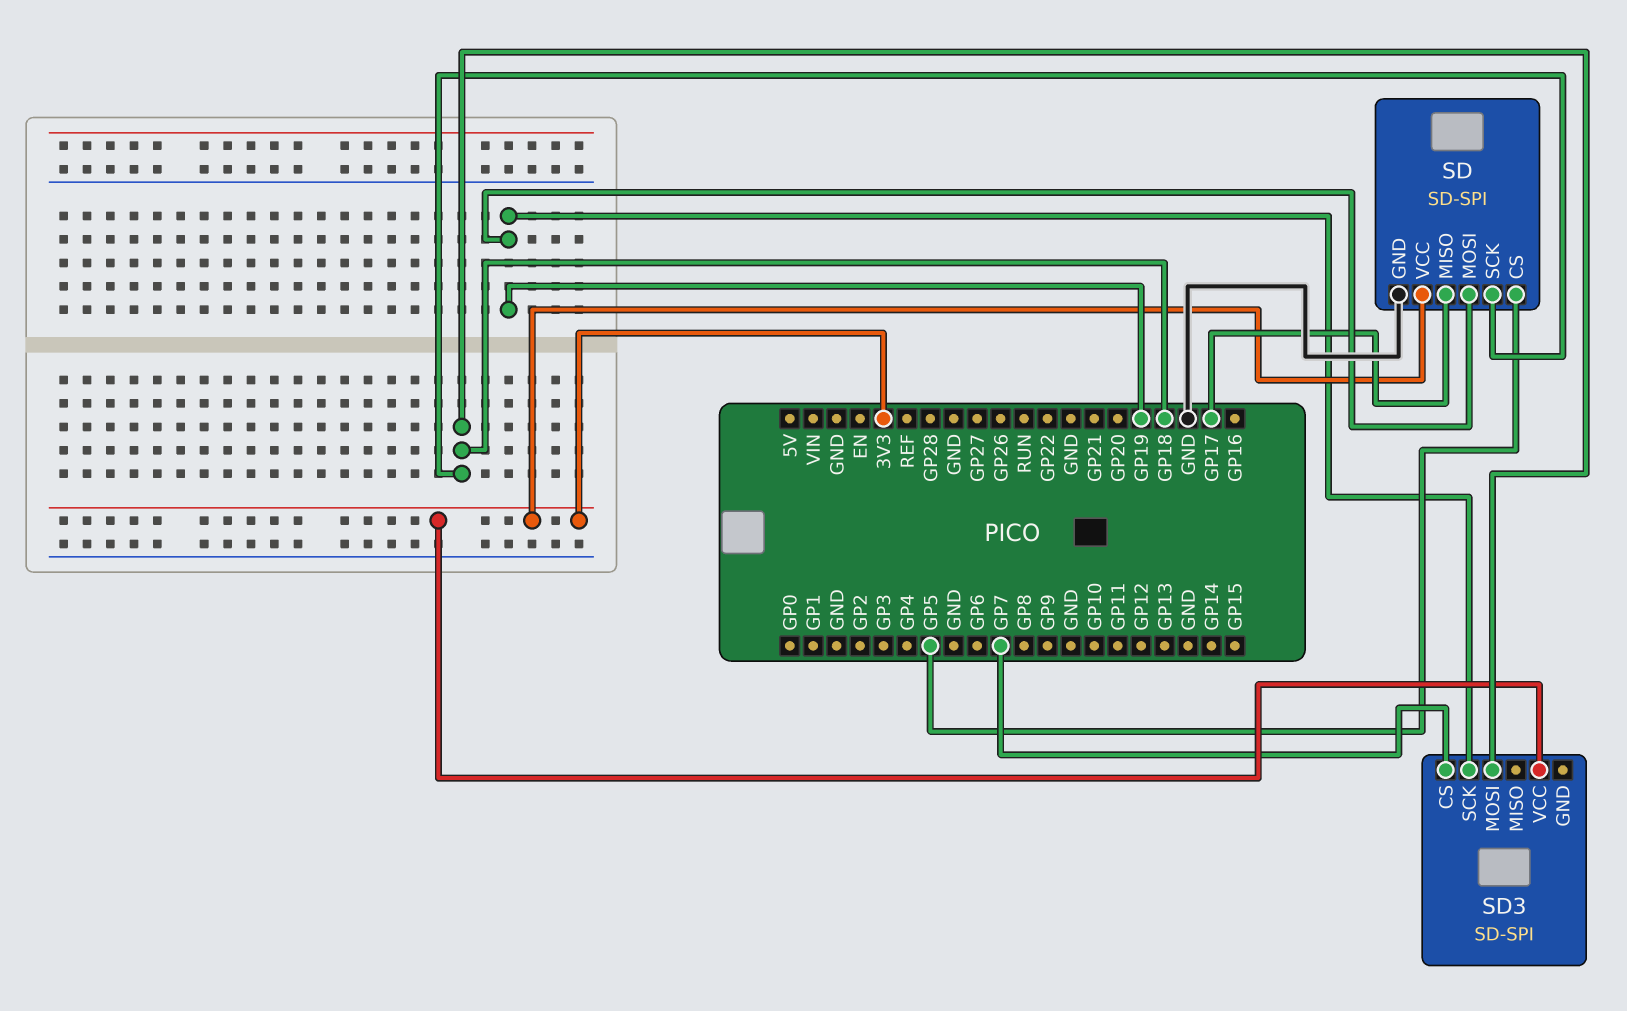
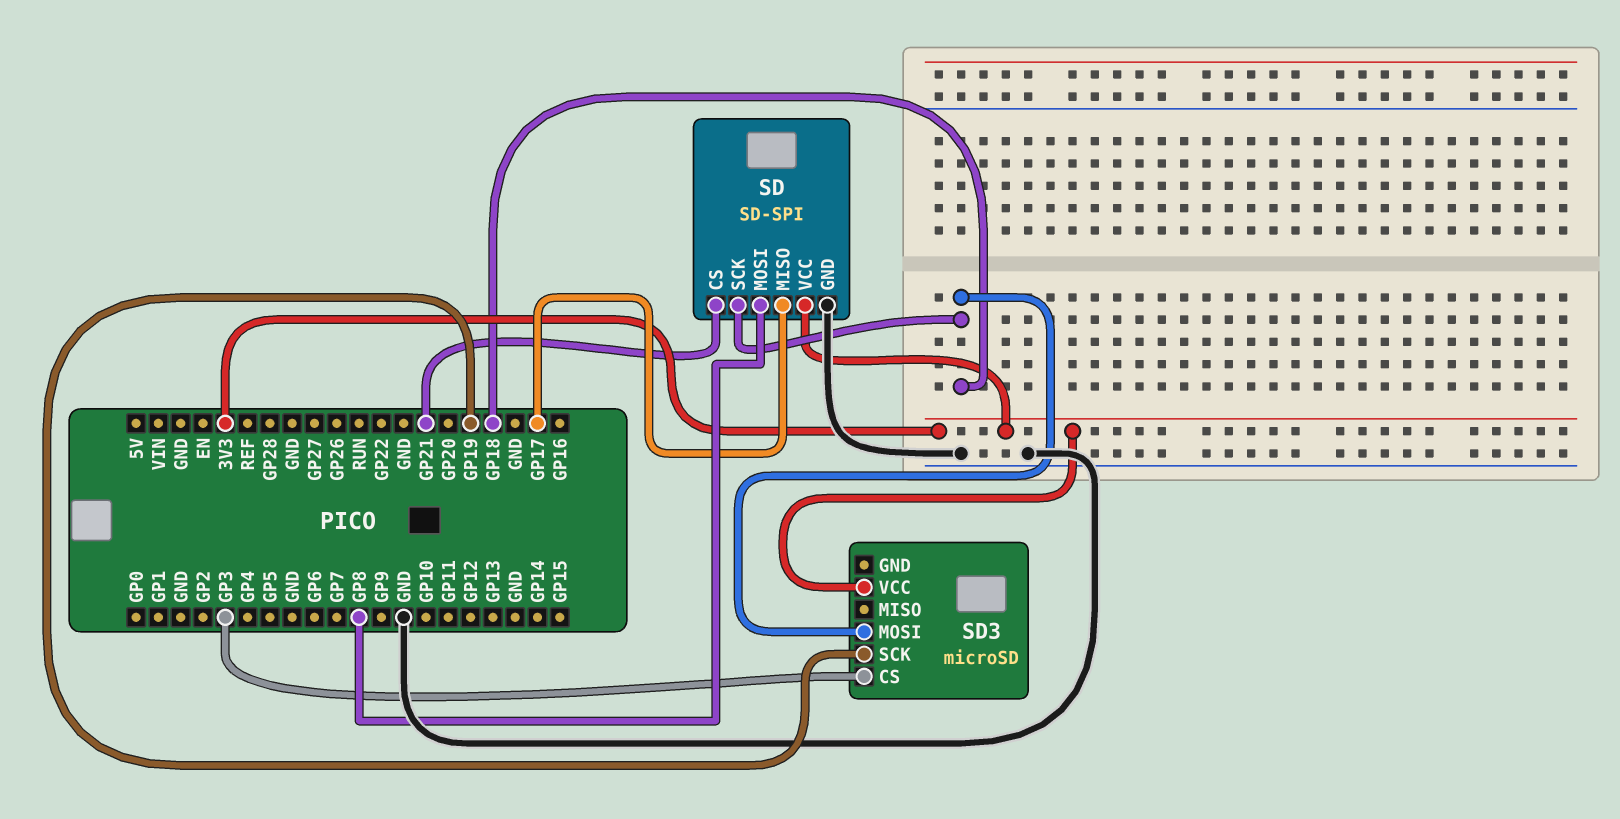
SD pin CS: GP5 -> GP21
SD pin MOSI: GP19 -> GP8
SD3: SD-SPI -> microSD
SD3 pin CS: GP7 -> GP3

